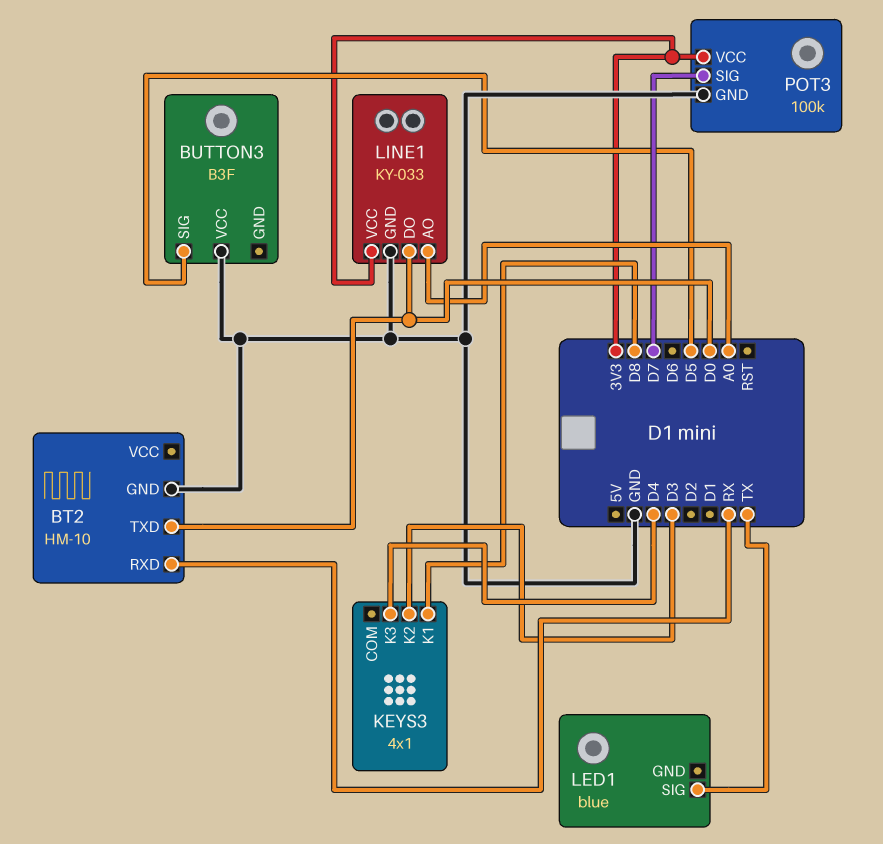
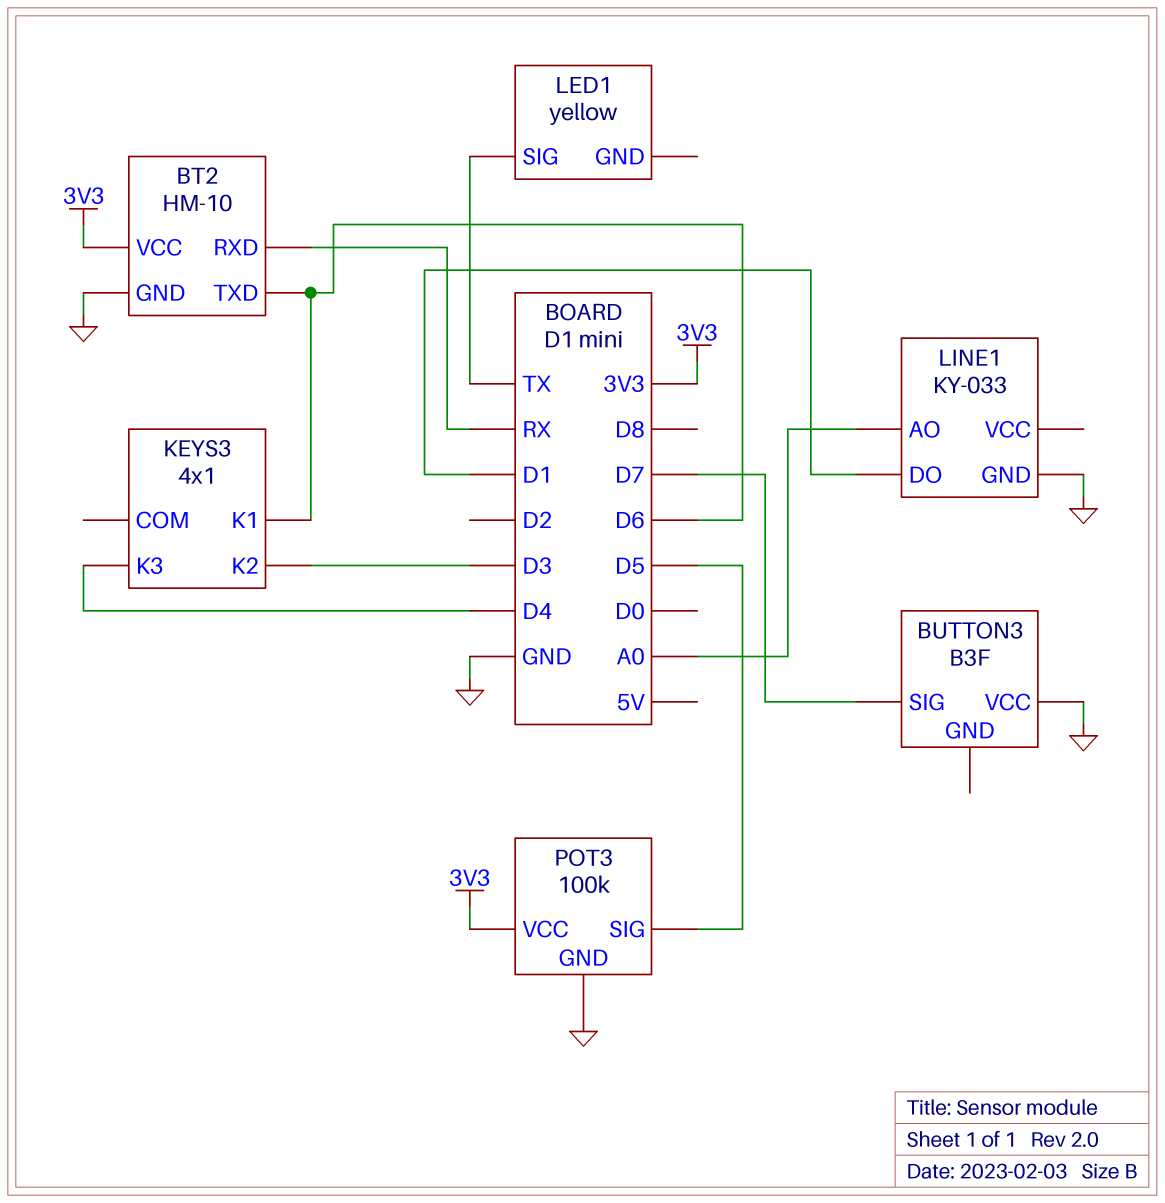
BT2 pin TXD: D0 -> D6
BT2 pin VCC: none -> 3V3
BUTTON3 pin SIG: D5 -> D7
KEYS3 pin K1: D8 -> D6
LED1: blue -> yellow
LINE1 pin DO: D0 -> D1
LINE1 pin VCC: 3V3 -> none
POT3 pin SIG: D7 -> D5

